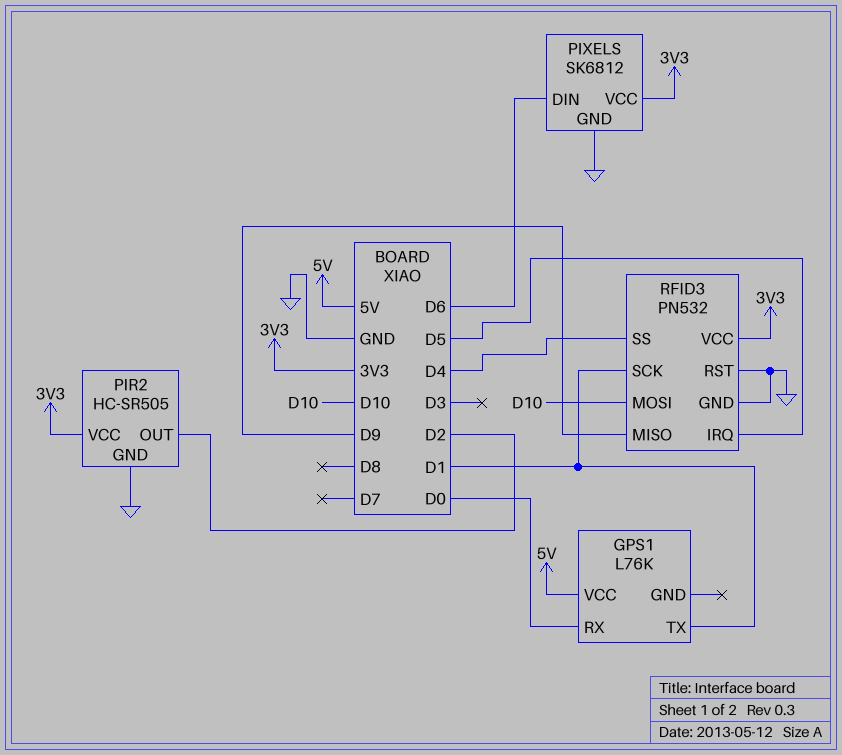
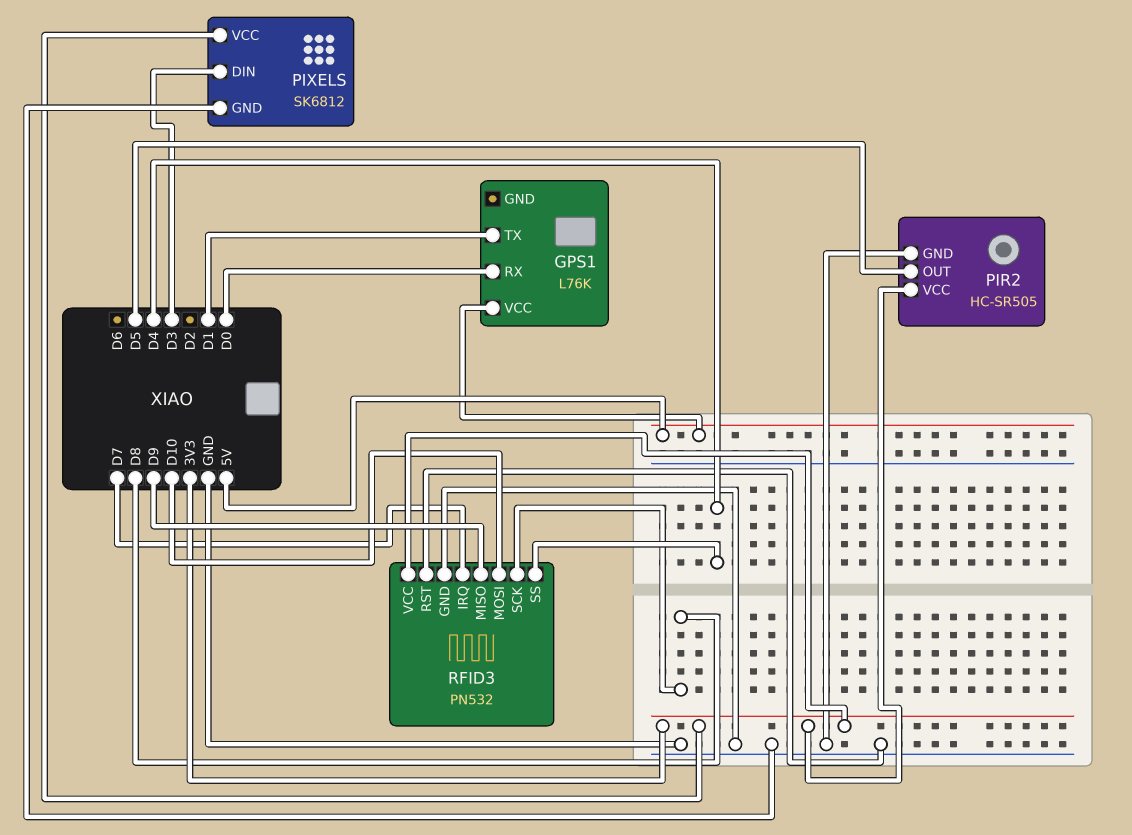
PIR2 pin OUT: D2 -> D5
PIXELS pin DIN: D6 -> D3
RFID3 pin IRQ: D5 -> D7
RFID3 pin SCK: D1 -> D8

